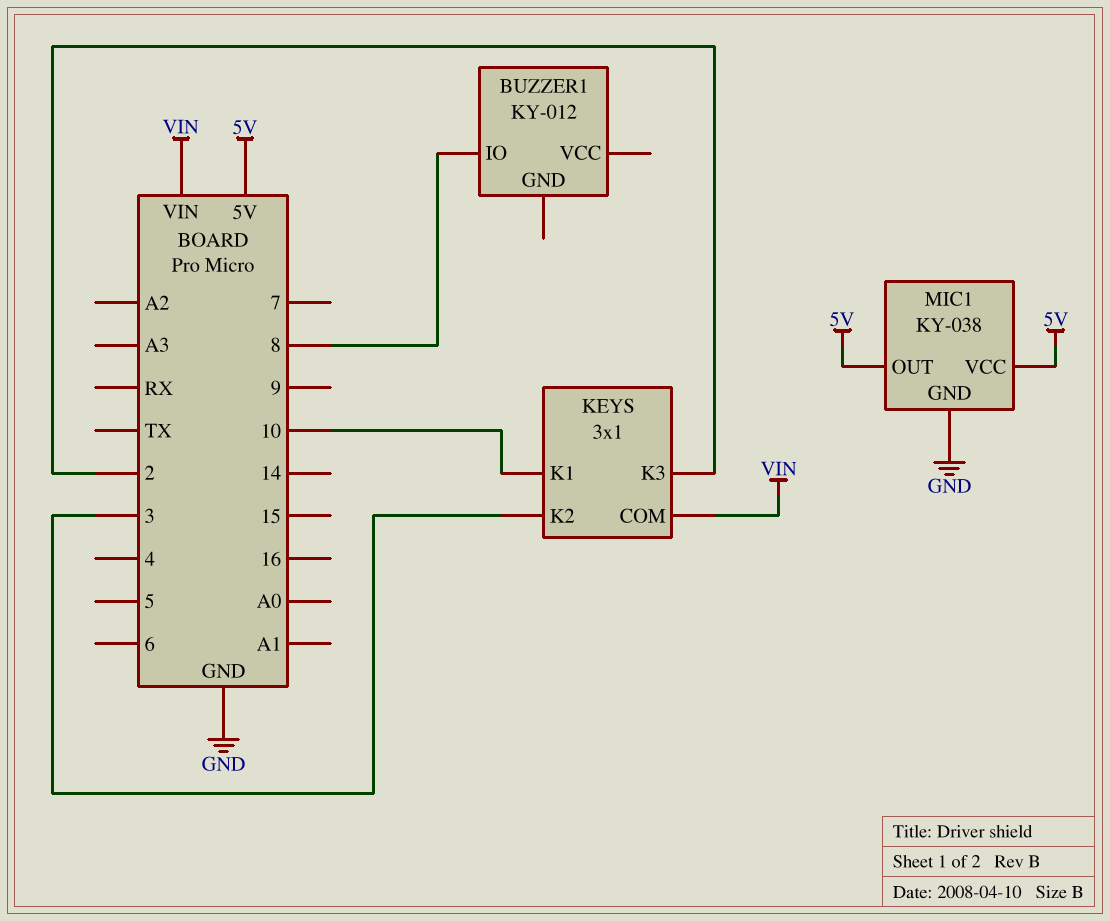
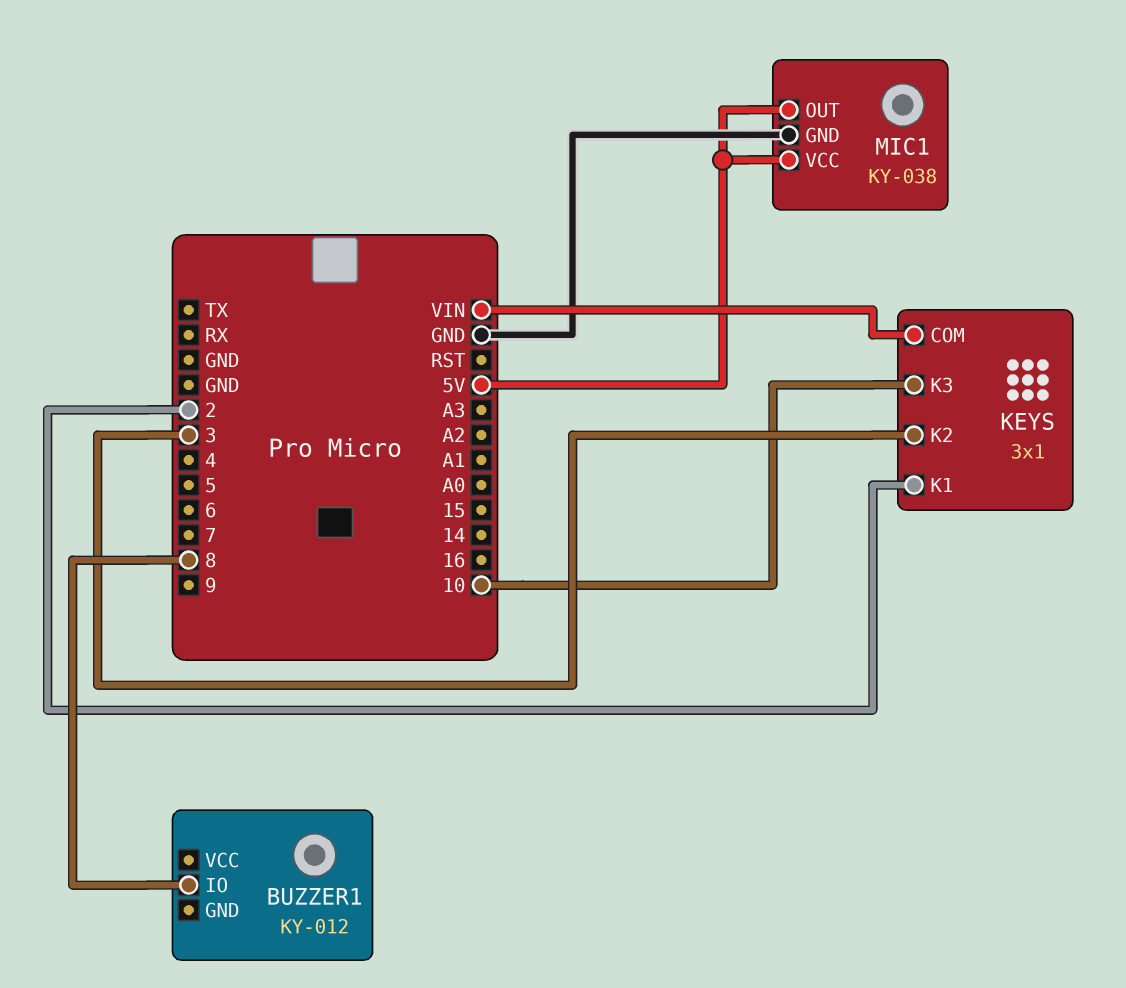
KEYS pin K1: 10 -> 2
KEYS pin K3: 2 -> 10

